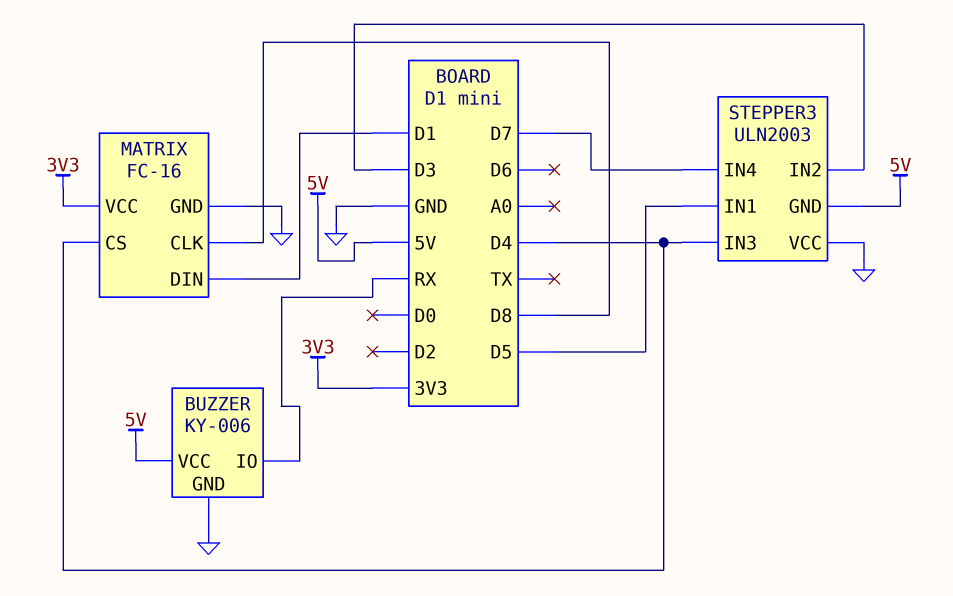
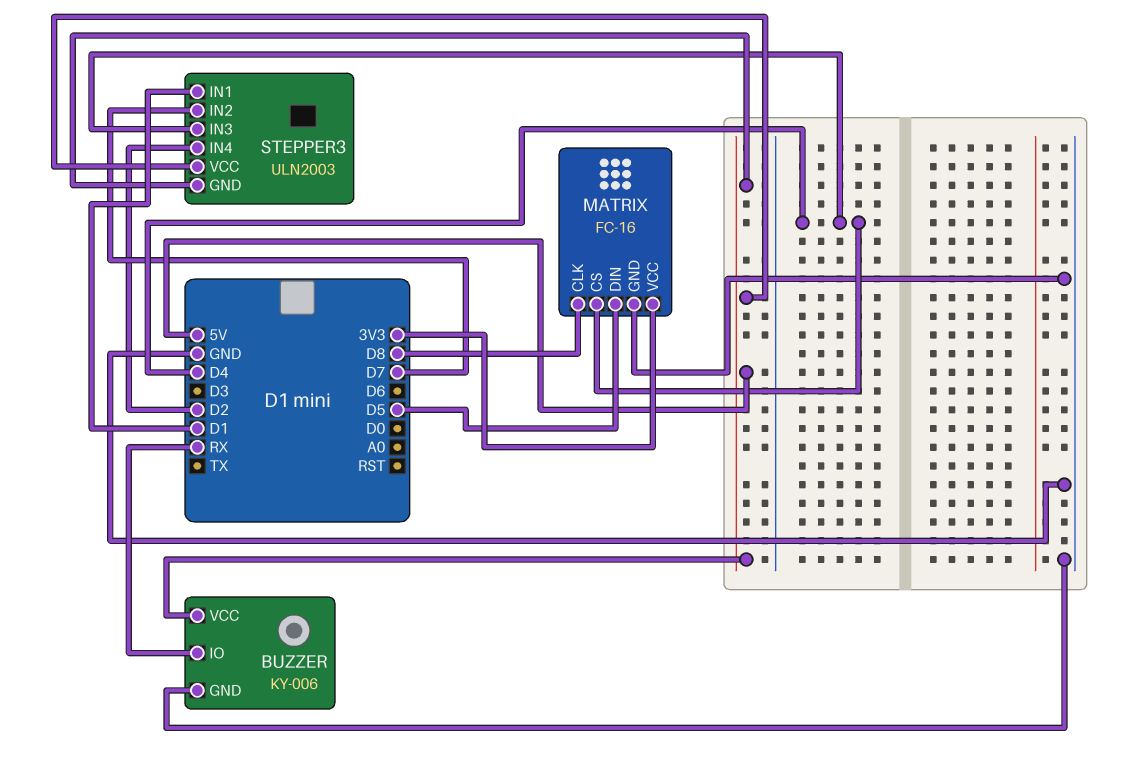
MATRIX pin DIN: D1 -> D5
STEPPER3 pin IN1: D5 -> D1
STEPPER3 pin IN2: D3 -> D7
STEPPER3 pin IN4: D7 -> D2
STEPPER3 pin VCC: GND -> 5V

